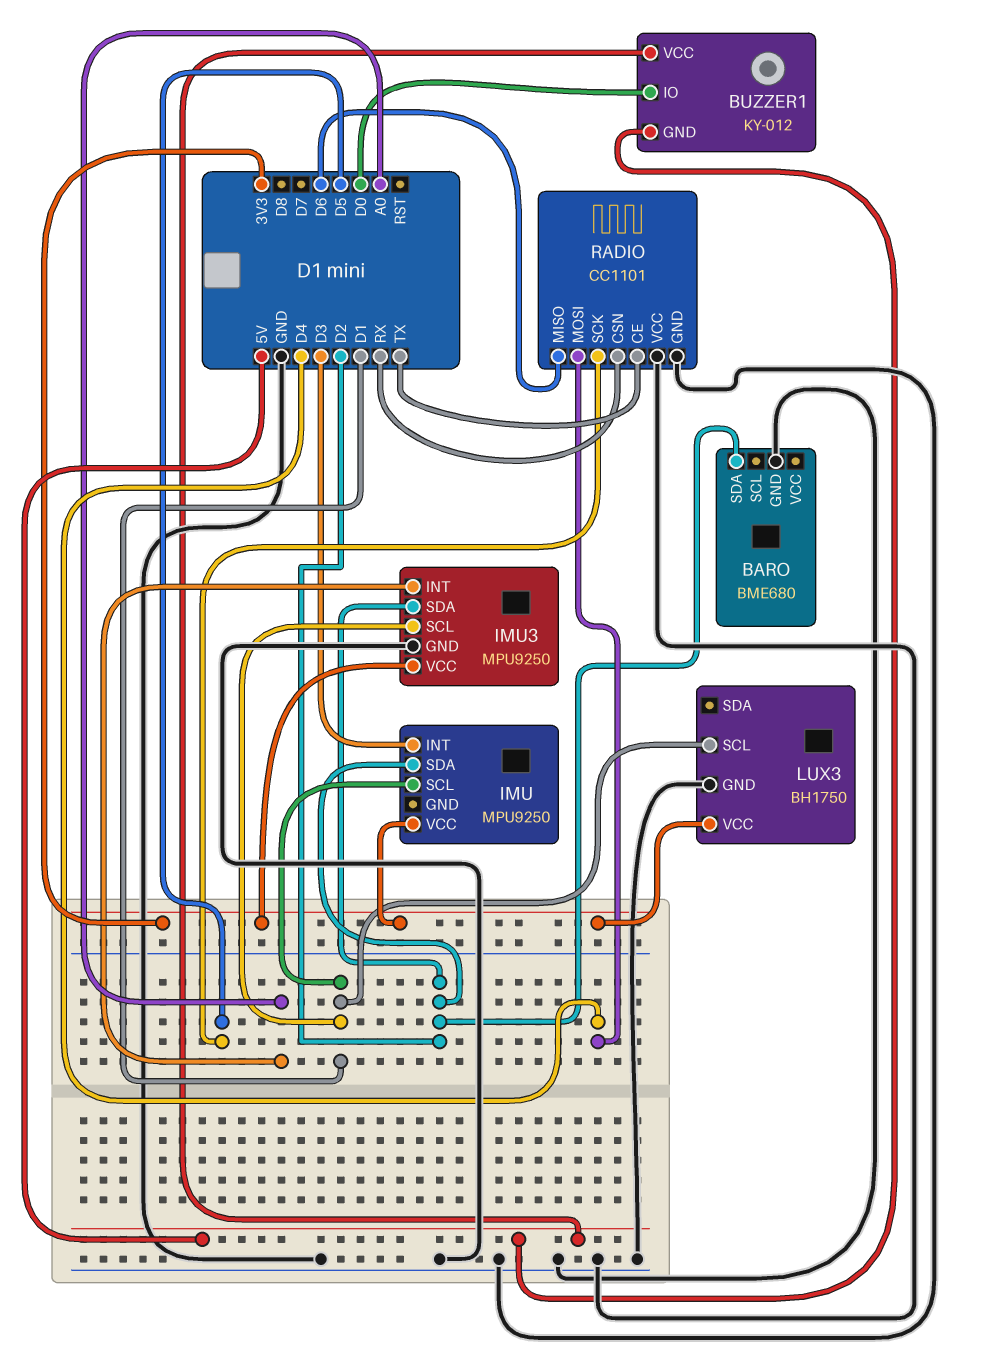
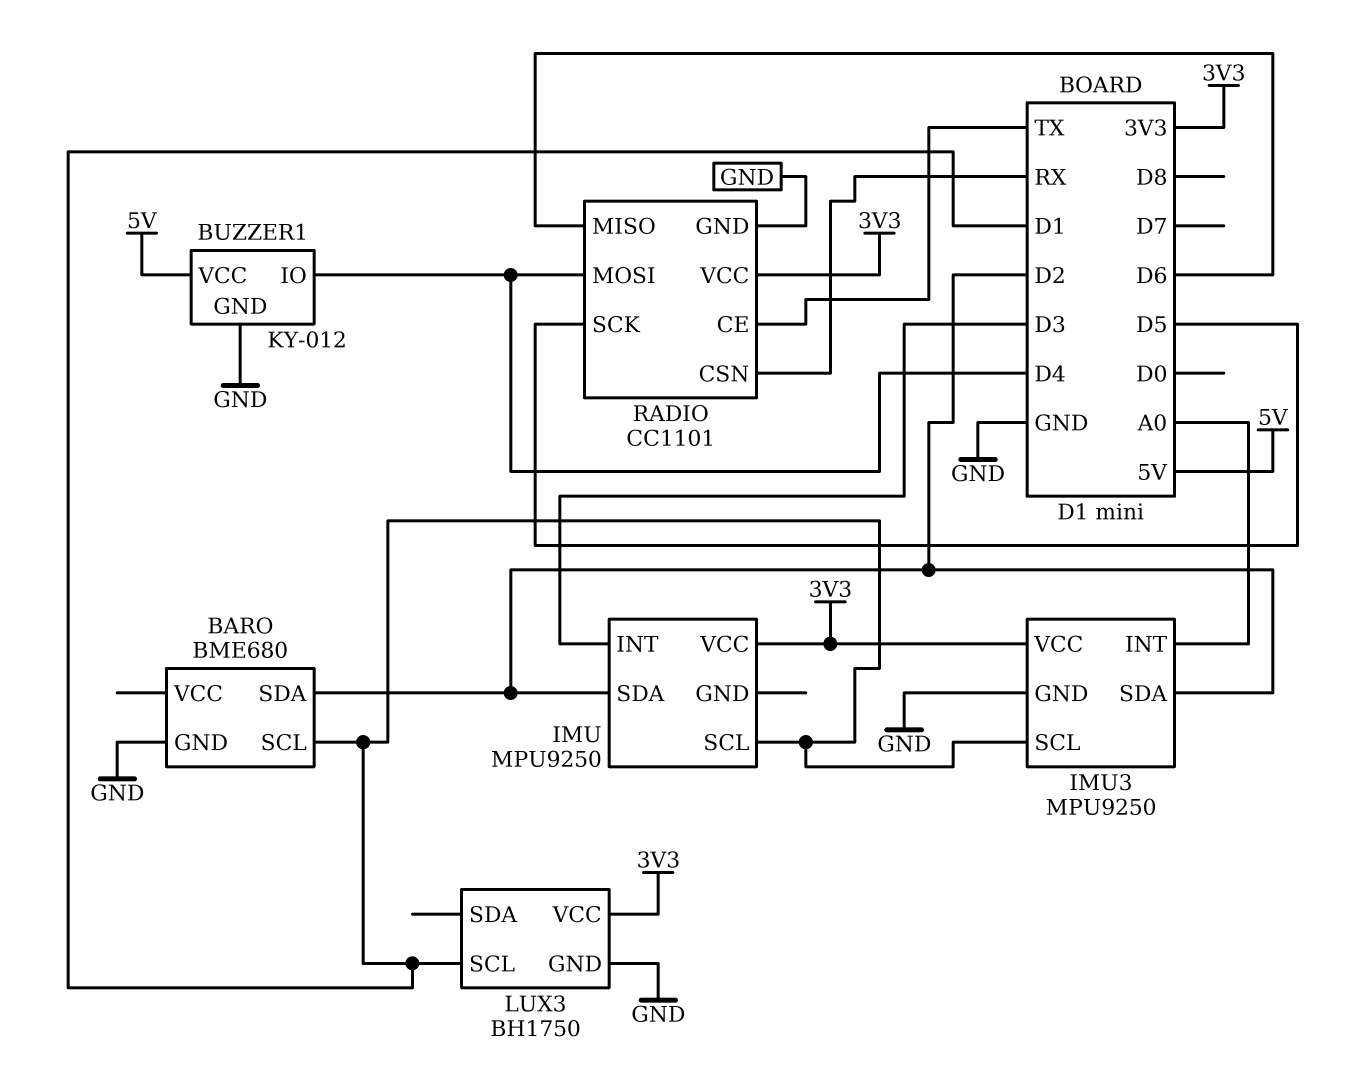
BARO pin SCL: none -> D1
BUZZER1 pin GND: 5V -> GND
BUZZER1 pin IO: D0 -> D4
RADIO pin VCC: GND -> 3V3

